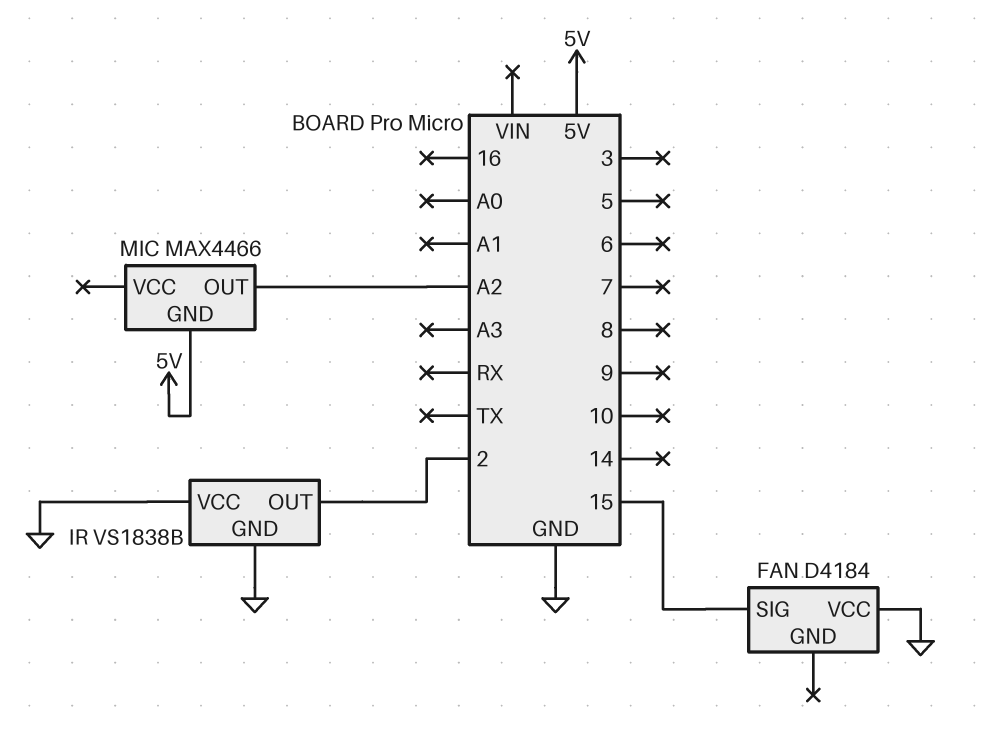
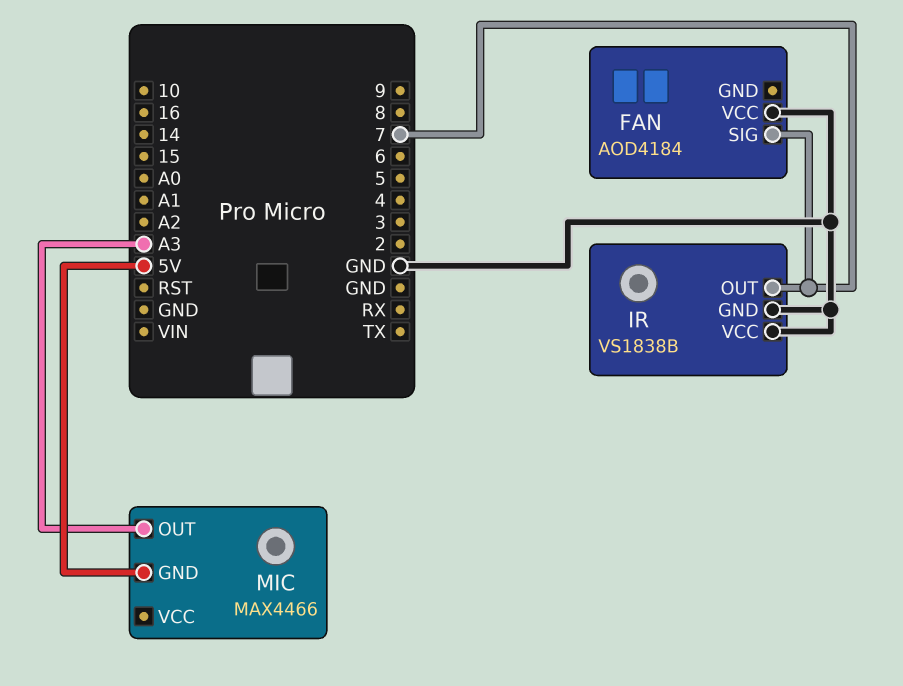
FAN: D4184 -> AOD4184
FAN pin SIG: 15 -> 7
IR pin OUT: 2 -> 7
MIC pin OUT: A2 -> A3

